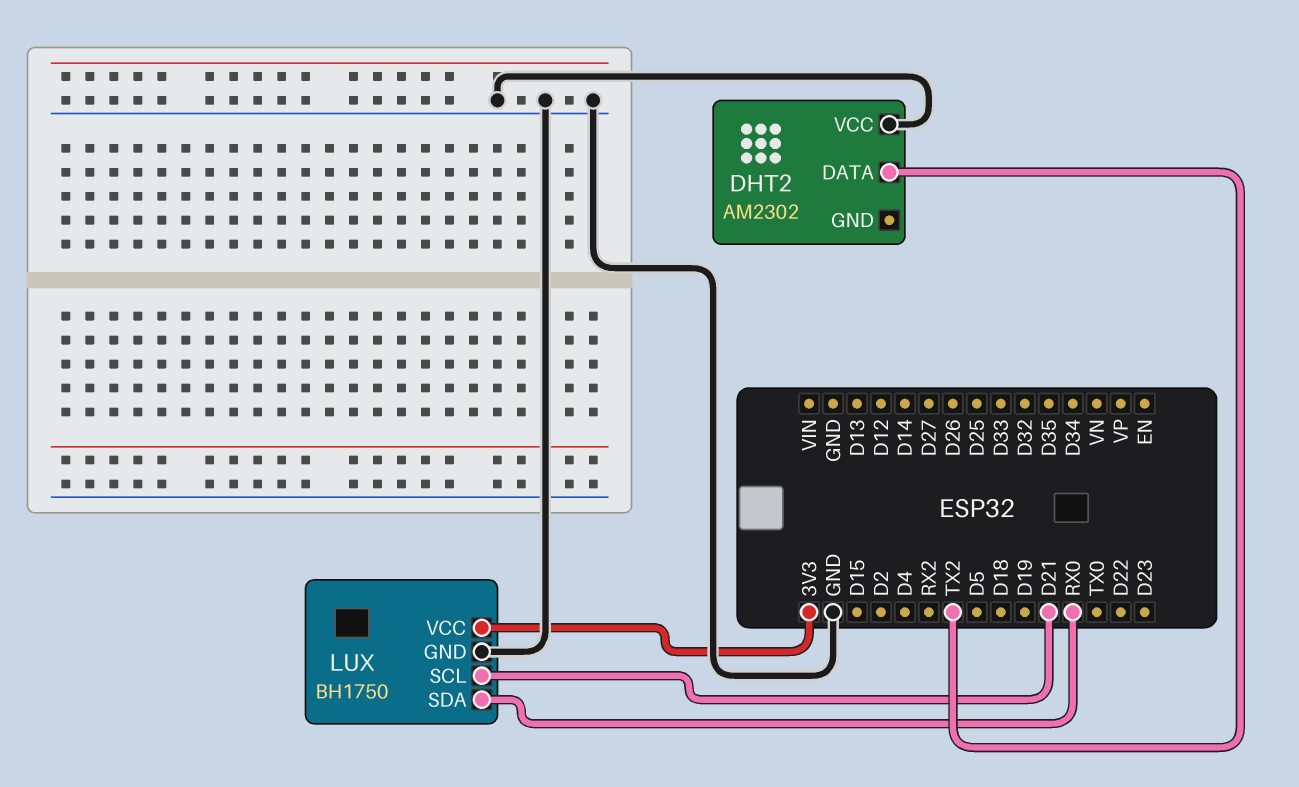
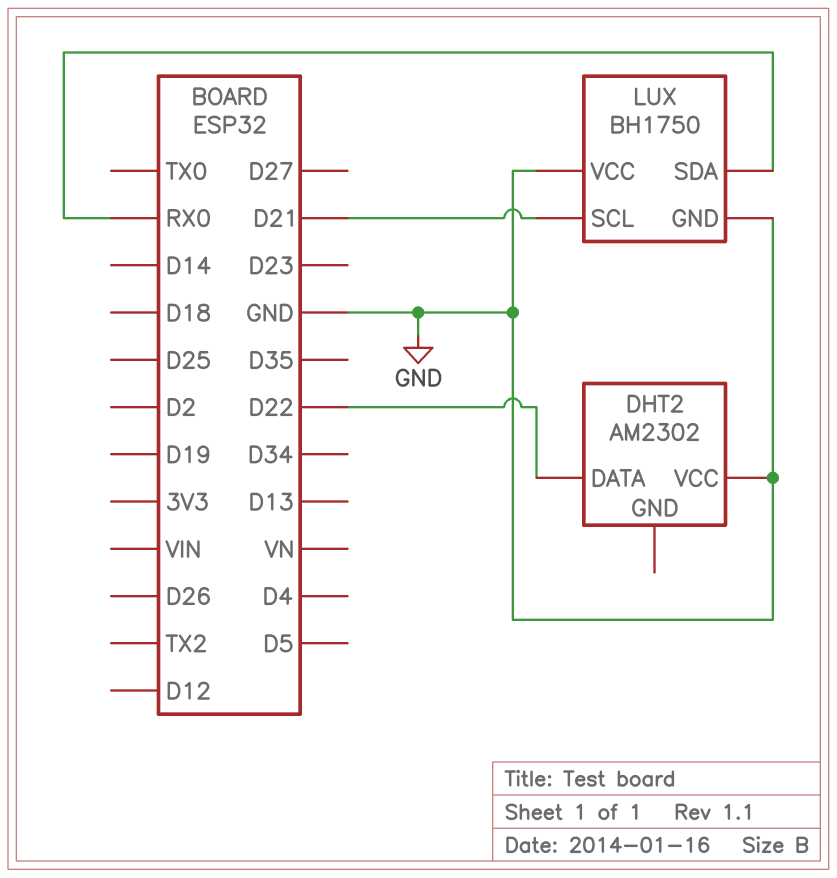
DHT2 pin DATA: TX2 -> D22
LUX pin VCC: 3V3 -> GND

